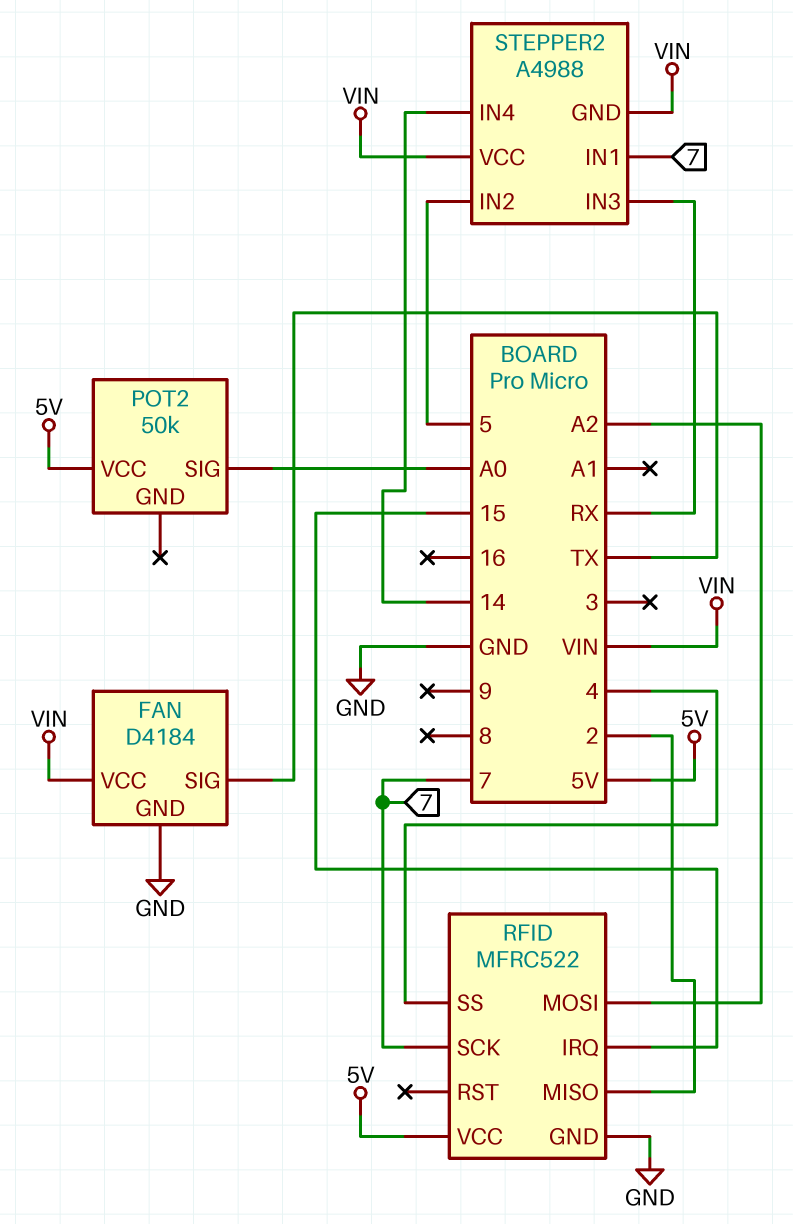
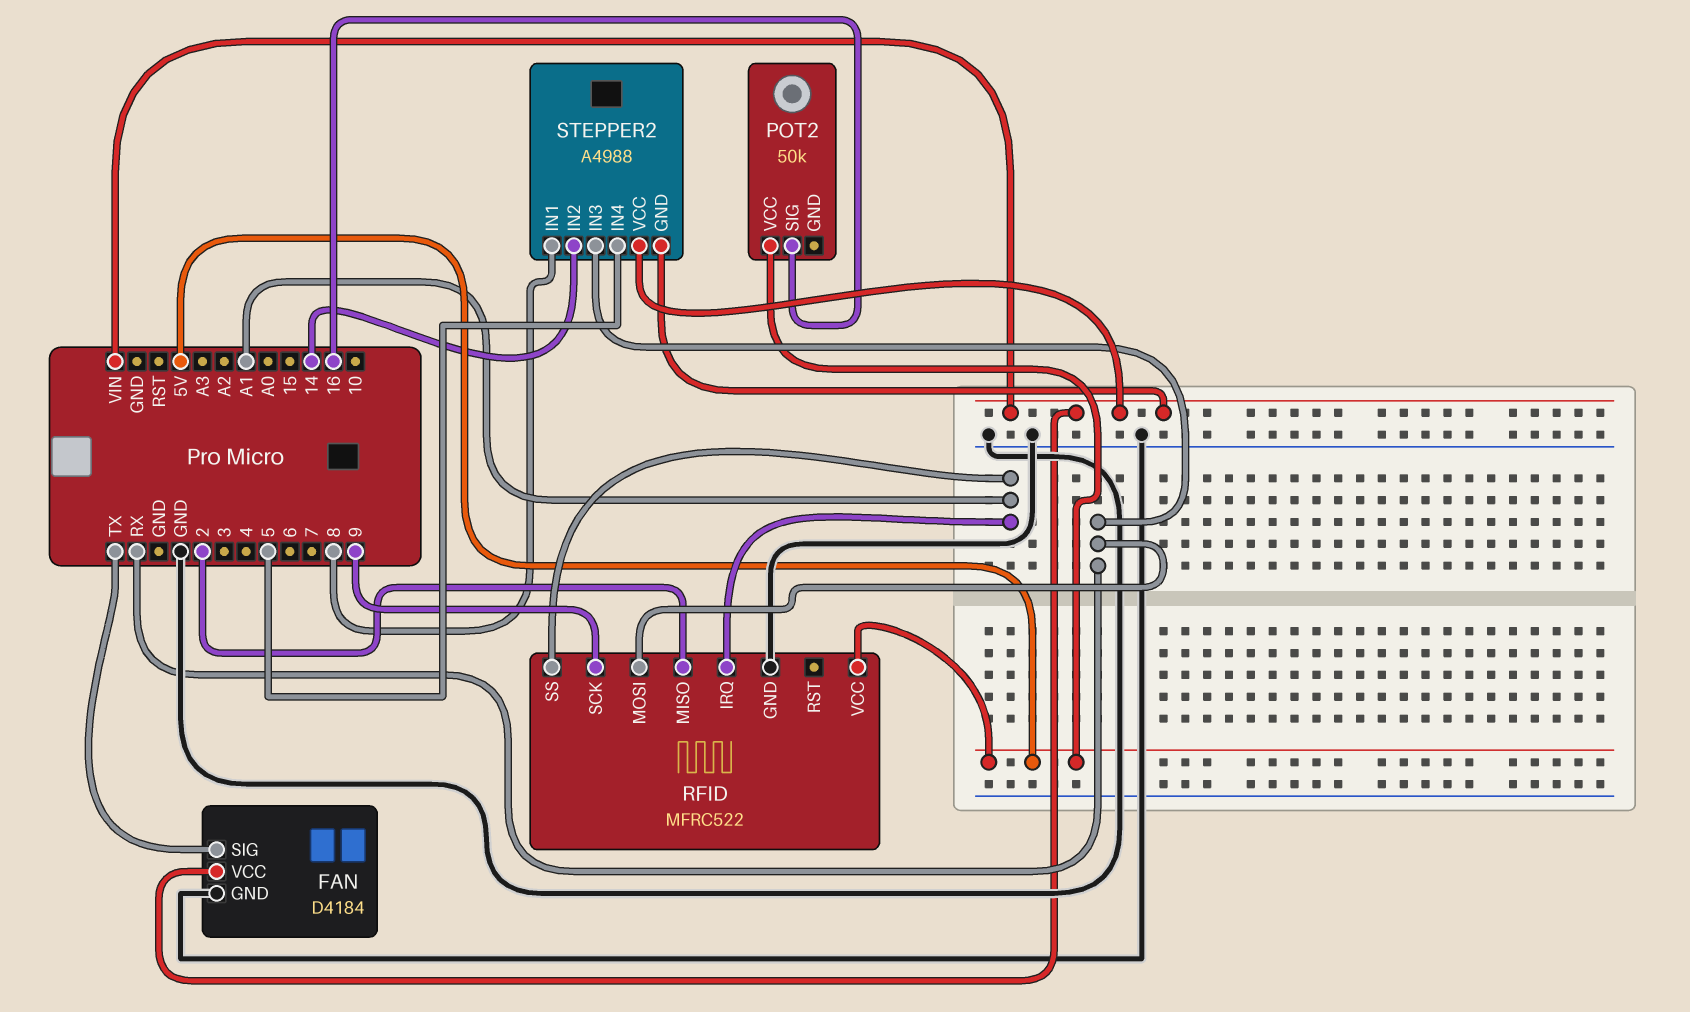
POT2 pin SIG: A0 -> 16
RFID pin IRQ: 15 -> A1
RFID pin MOSI: A2 -> RX
RFID pin SCK: 7 -> 9
RFID pin SS: 4 -> A1
STEPPER2 pin IN1: 7 -> 8
STEPPER2 pin IN2: 5 -> 14
STEPPER2 pin IN4: 14 -> 5

